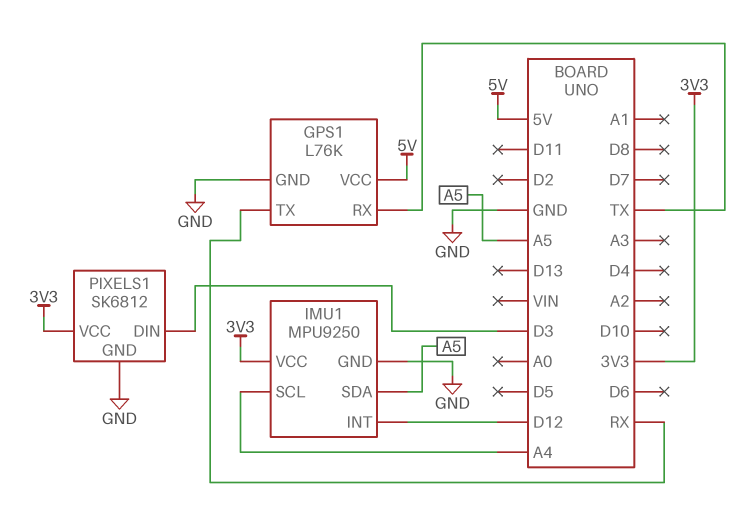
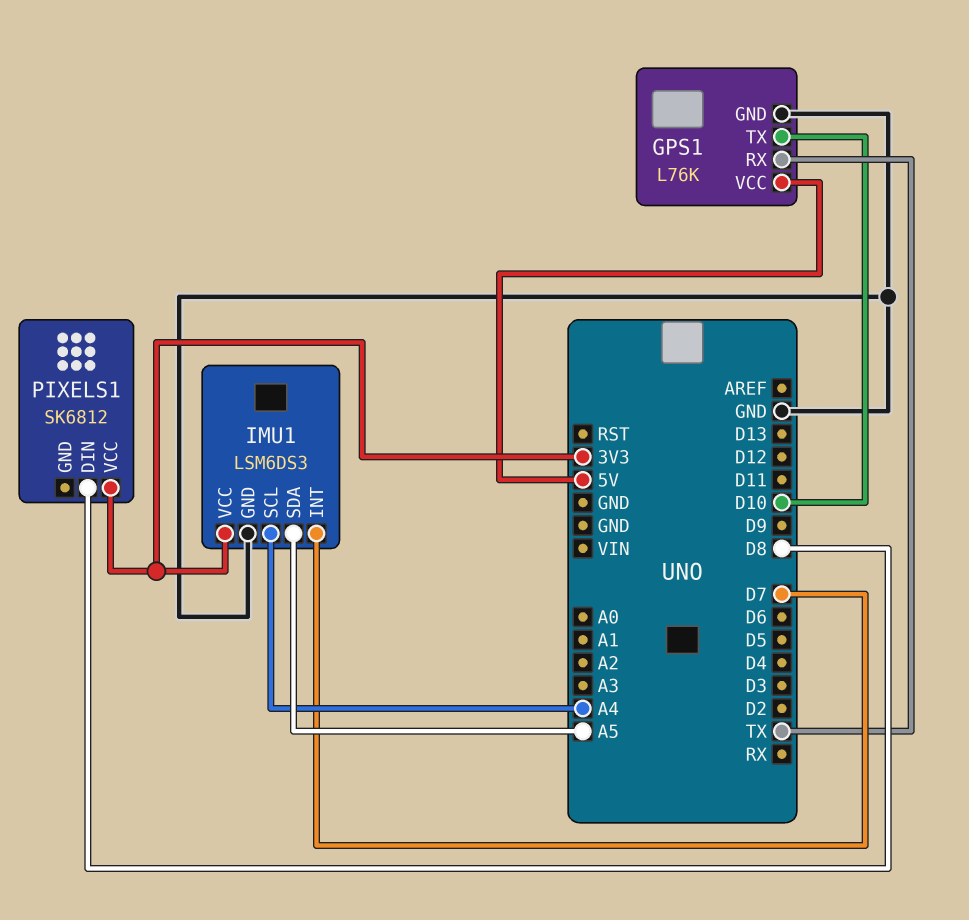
GPS1 pin TX: RX -> D10
IMU1: MPU9250 -> LSM6DS3
IMU1 pin INT: D12 -> D7
PIXELS1 pin DIN: D3 -> D8
PIXELS1 pin GND: GND -> none

